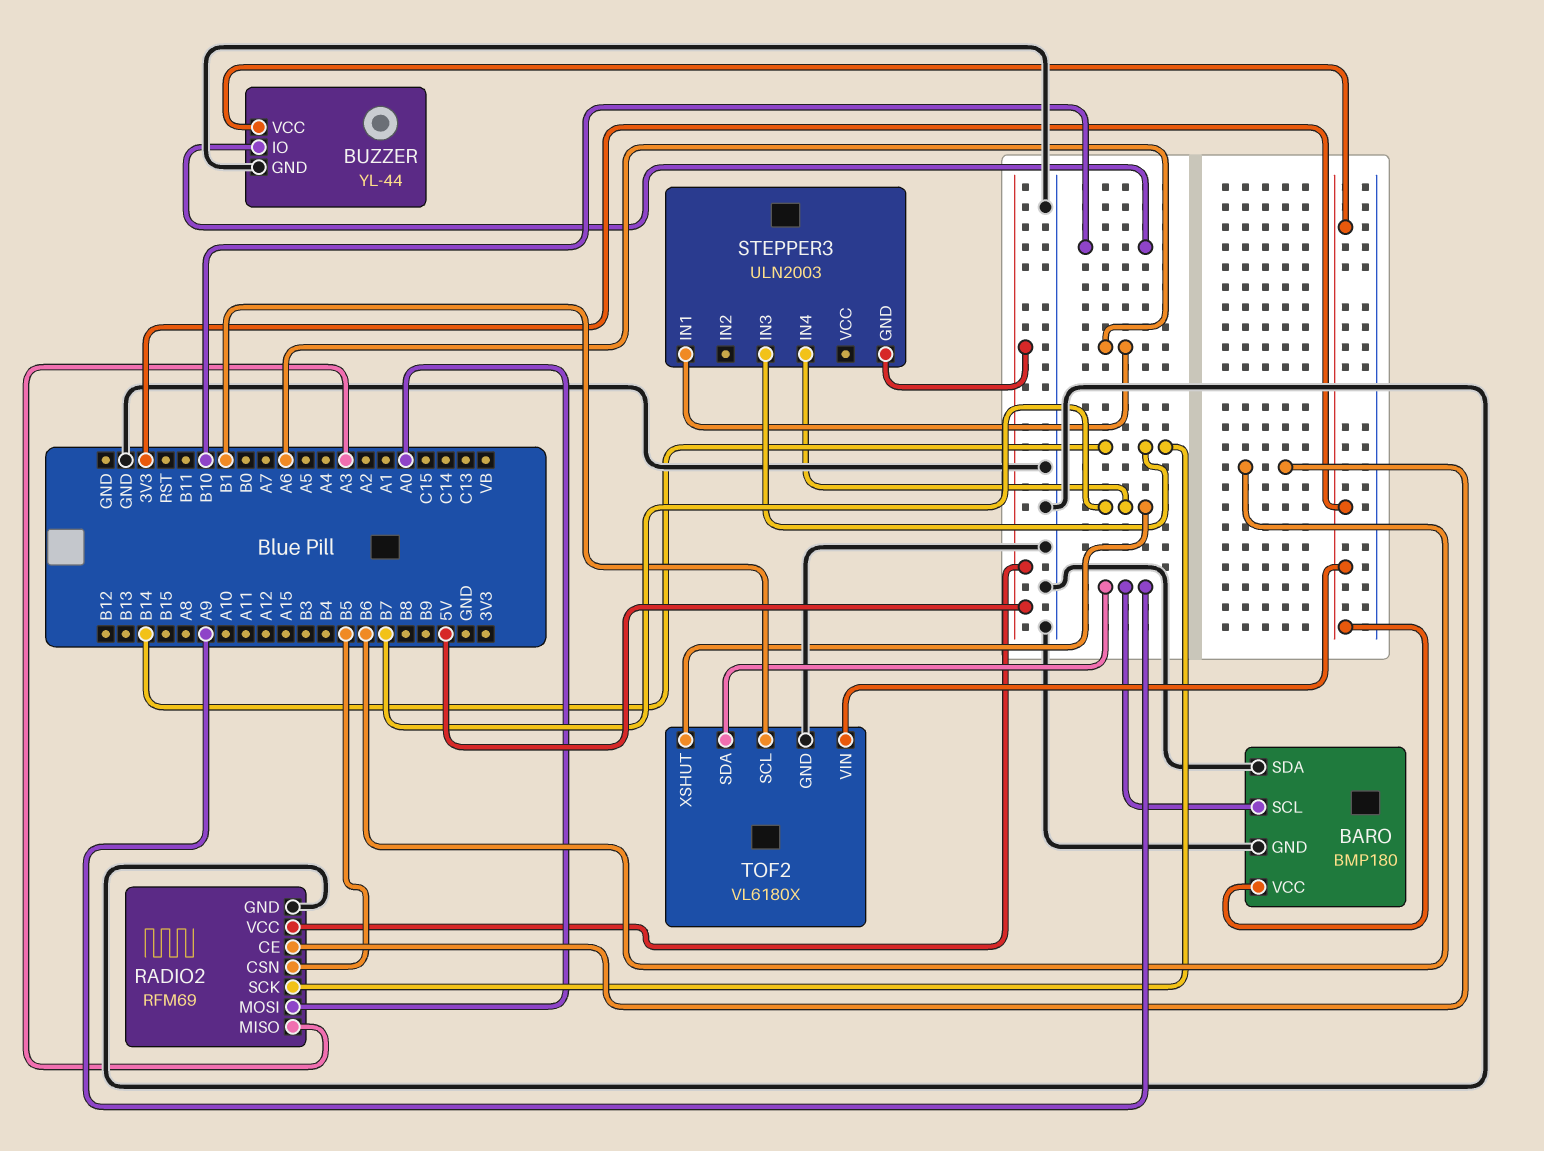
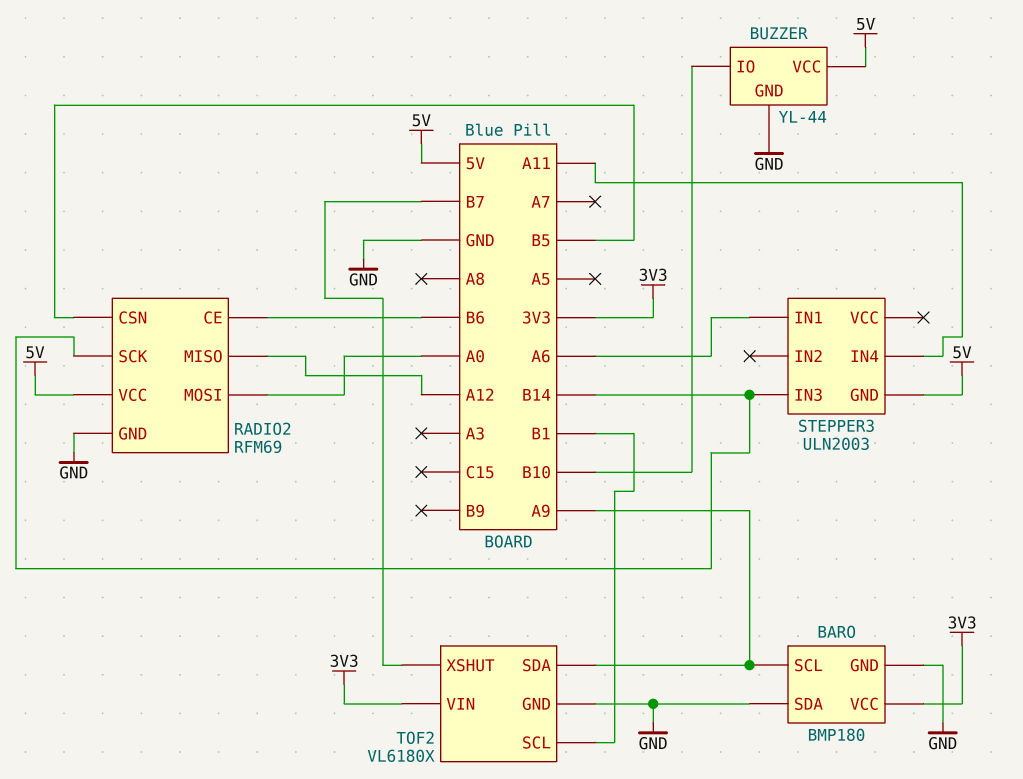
BUZZER pin VCC: 3V3 -> 5V
RADIO2 pin MISO: A3 -> A12
STEPPER3 pin IN4: B7 -> A11

